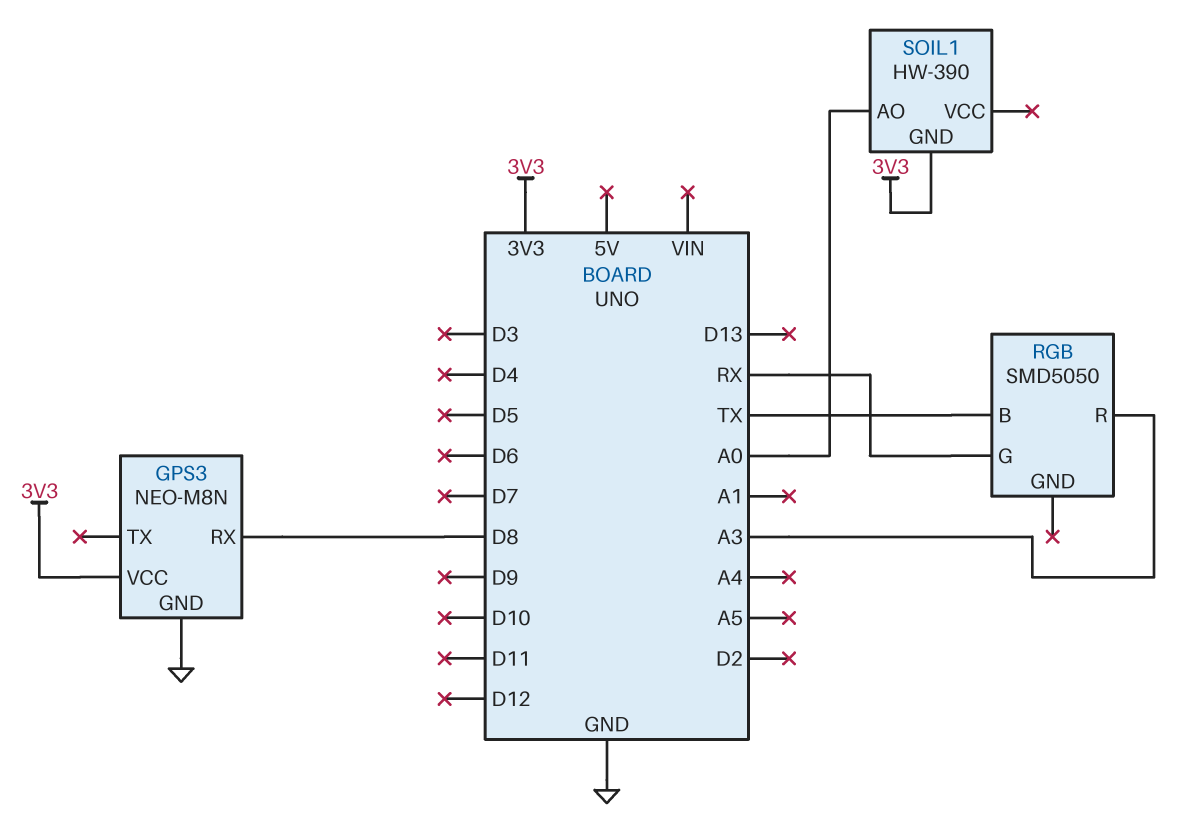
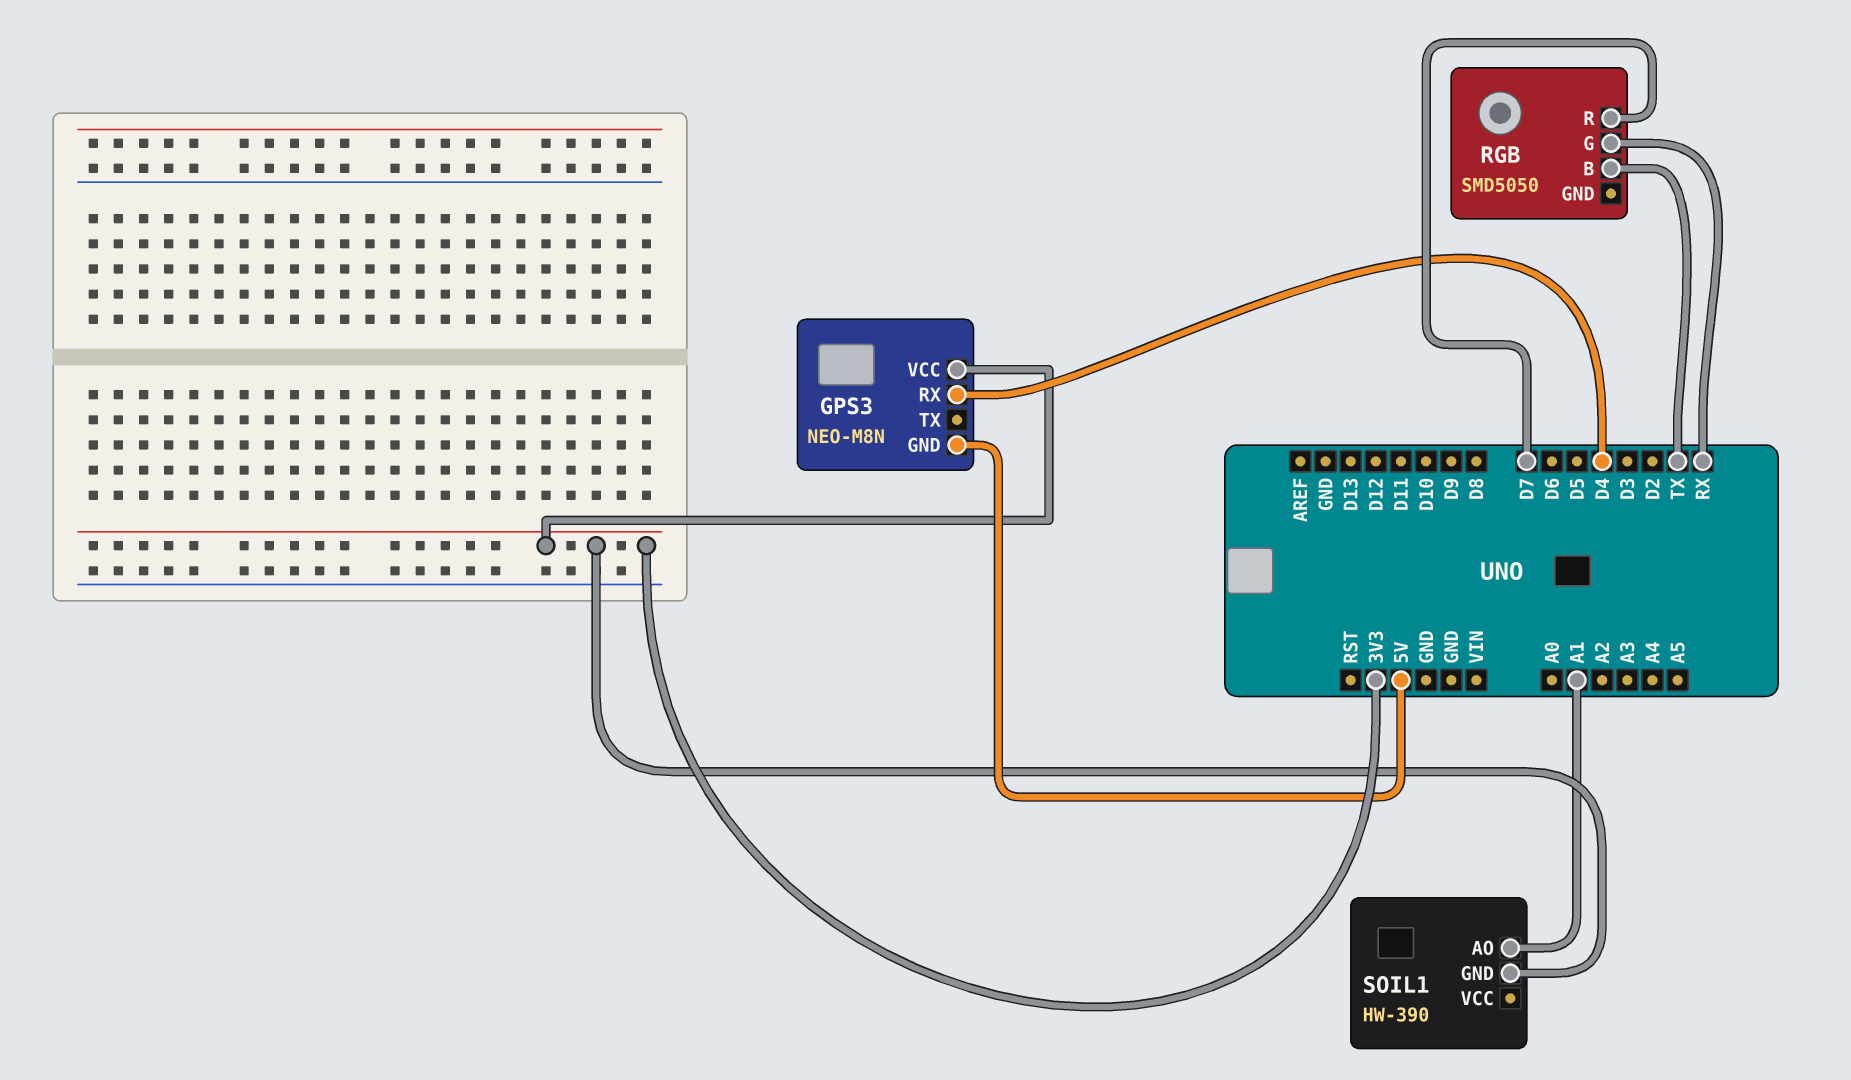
GPS3 pin GND: GND -> 5V
GPS3 pin RX: D8 -> D4
RGB pin R: A3 -> D7
SOIL1 pin AO: A0 -> A1

